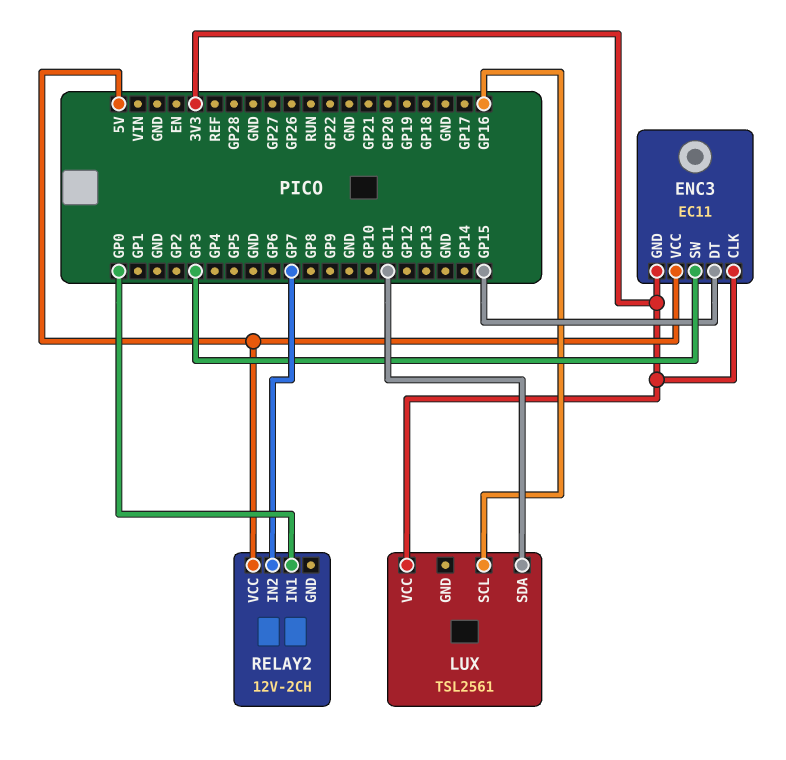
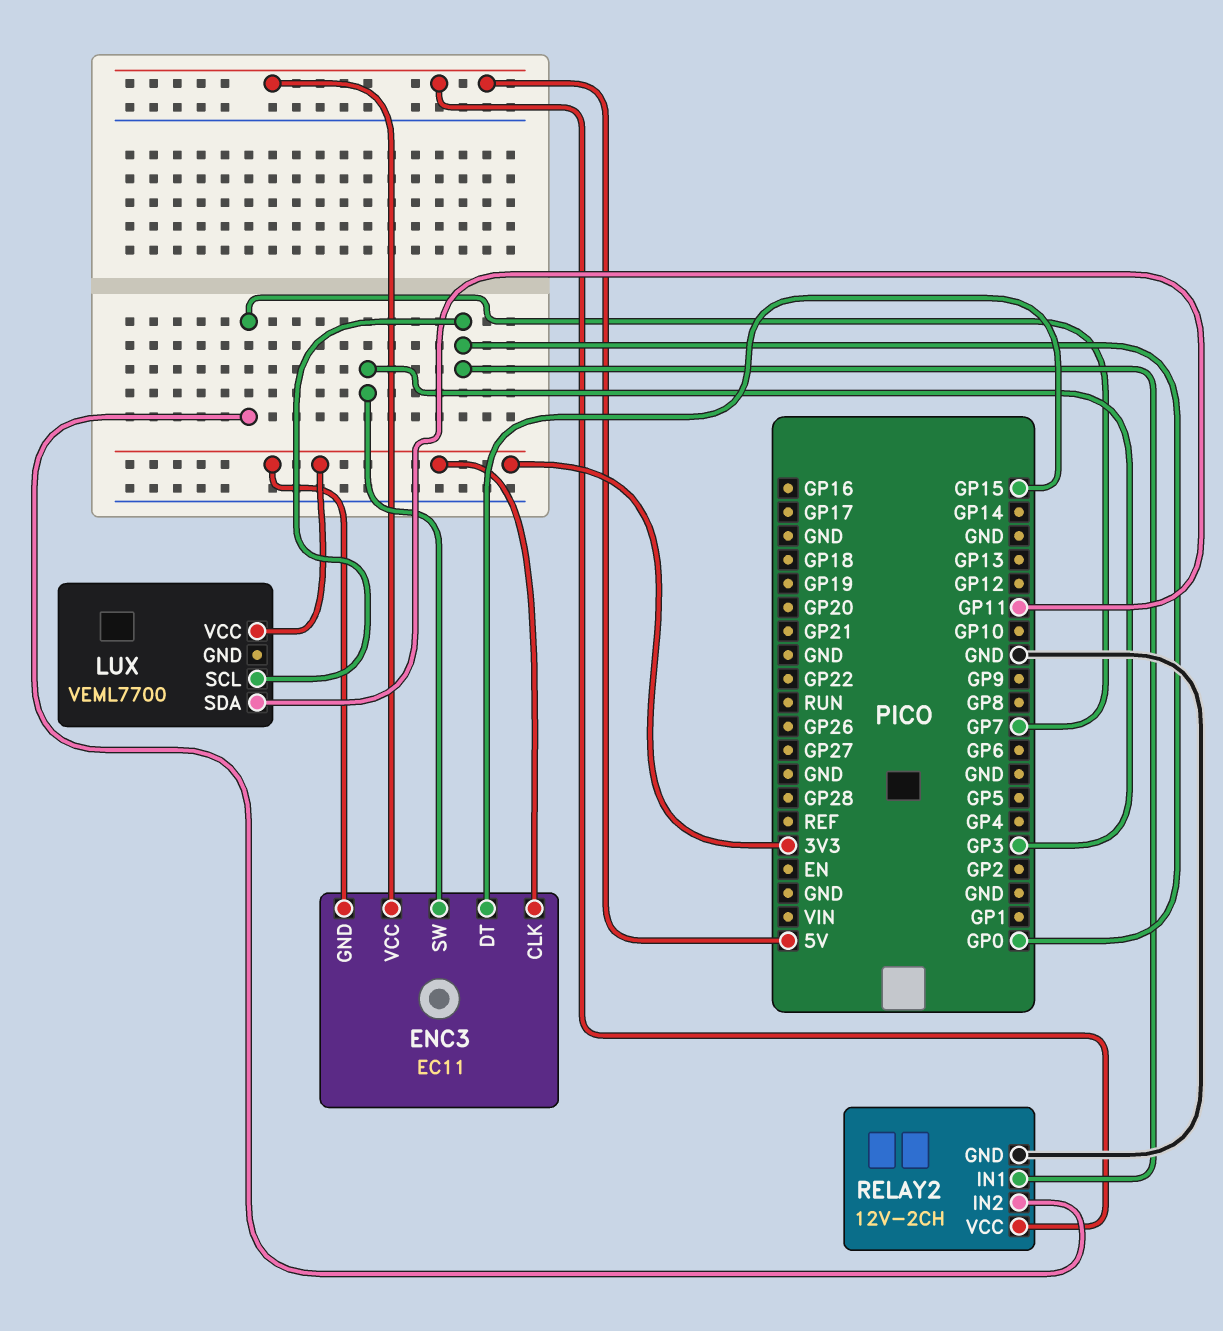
LUX: TSL2561 -> VEML7700
LUX pin SCL: GP16 -> GP0
RELAY2 pin GND: none -> GND

